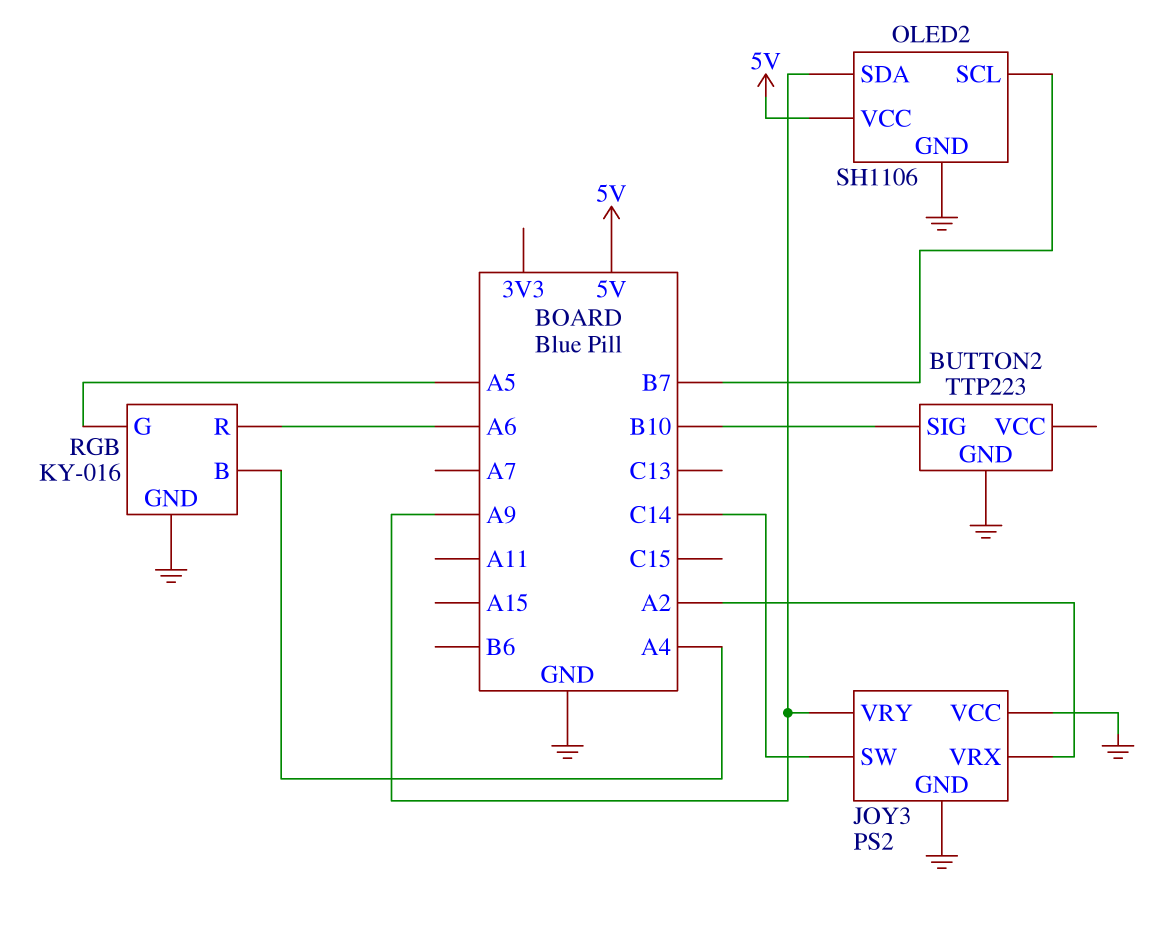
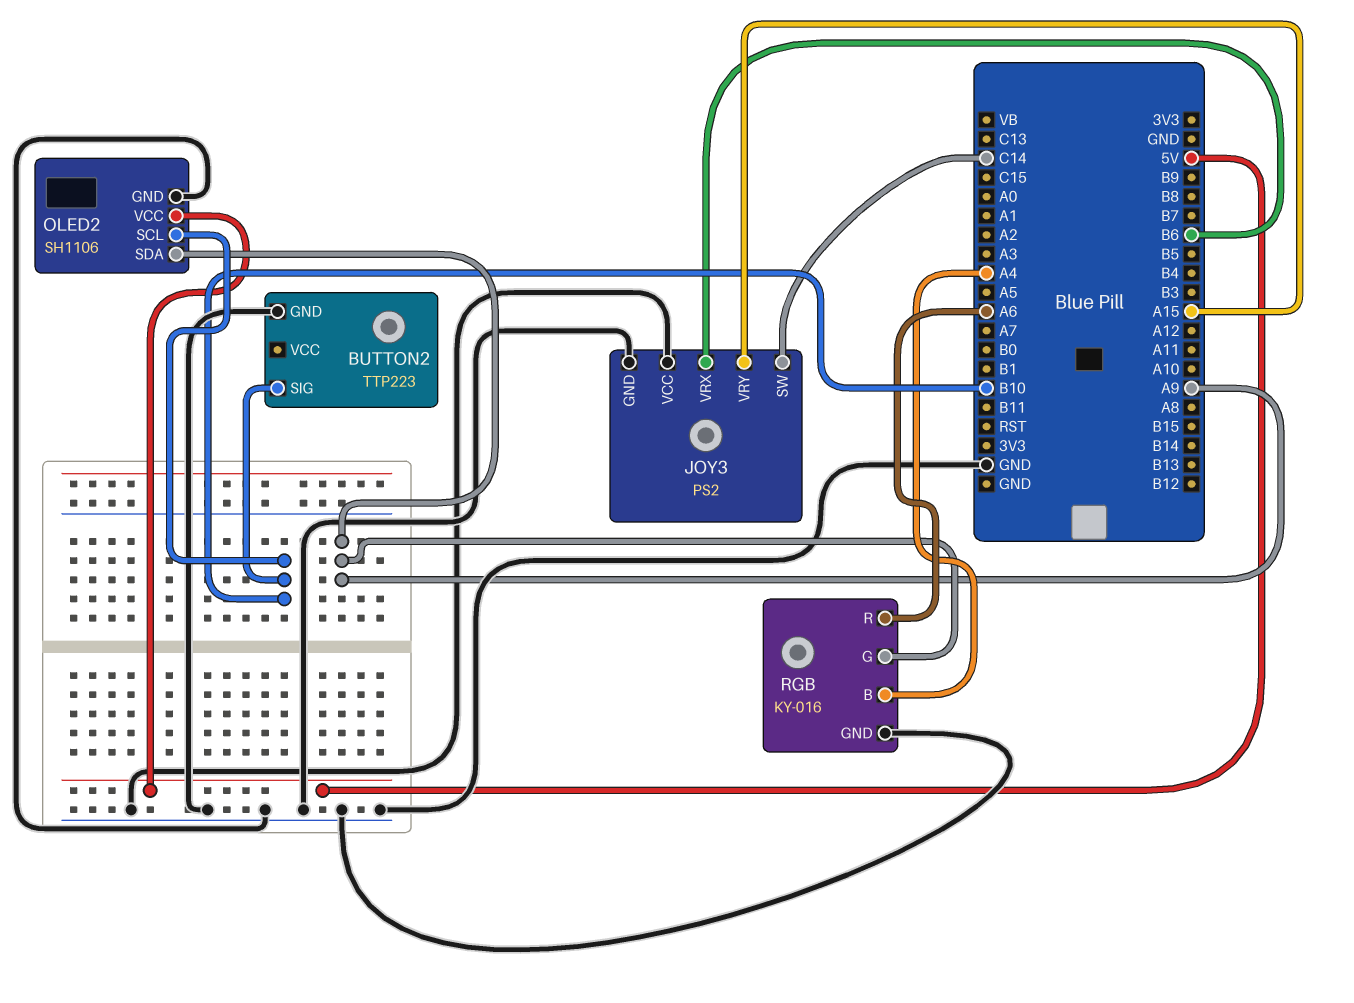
JOY3 pin VRX: A2 -> B6
JOY3 pin VRY: A9 -> A15
OLED2 pin SCL: B7 -> B10
RGB pin G: A5 -> A9

